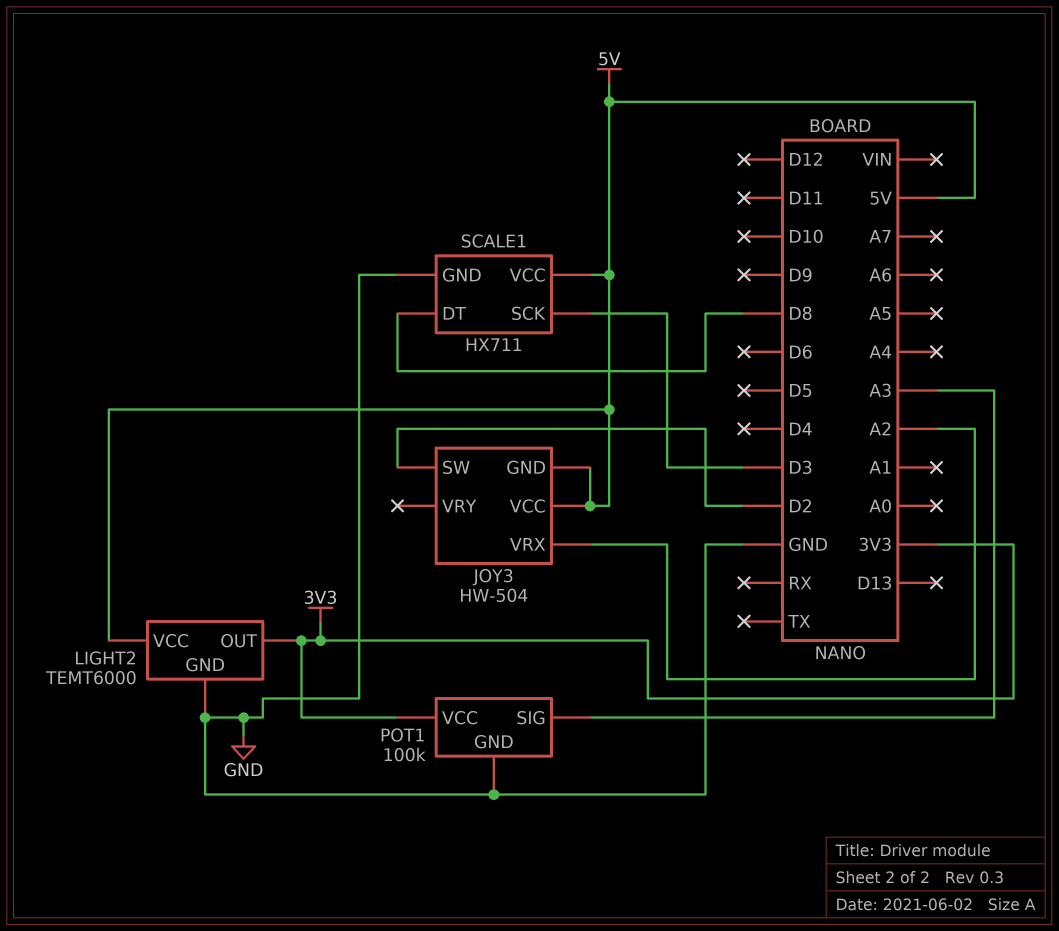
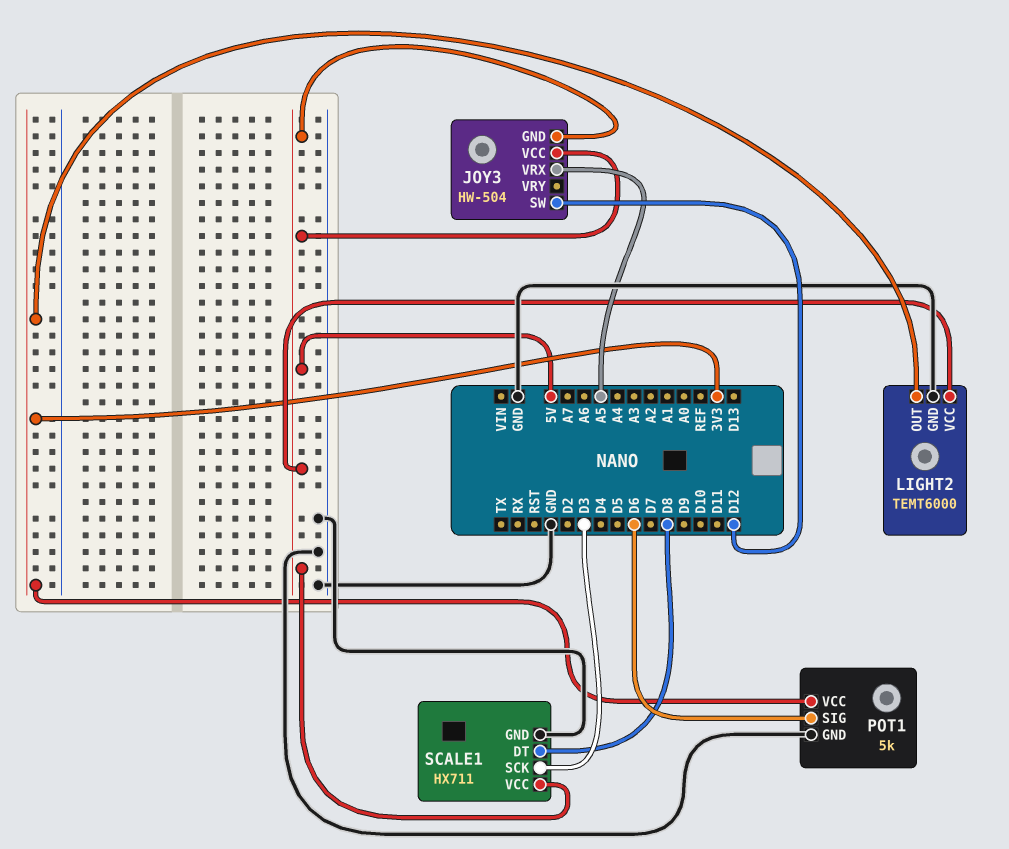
JOY3 pin SW: D2 -> D12
JOY3 pin VRX: A2 -> A5
POT1: 100k -> 5k
POT1 pin SIG: A3 -> D6

